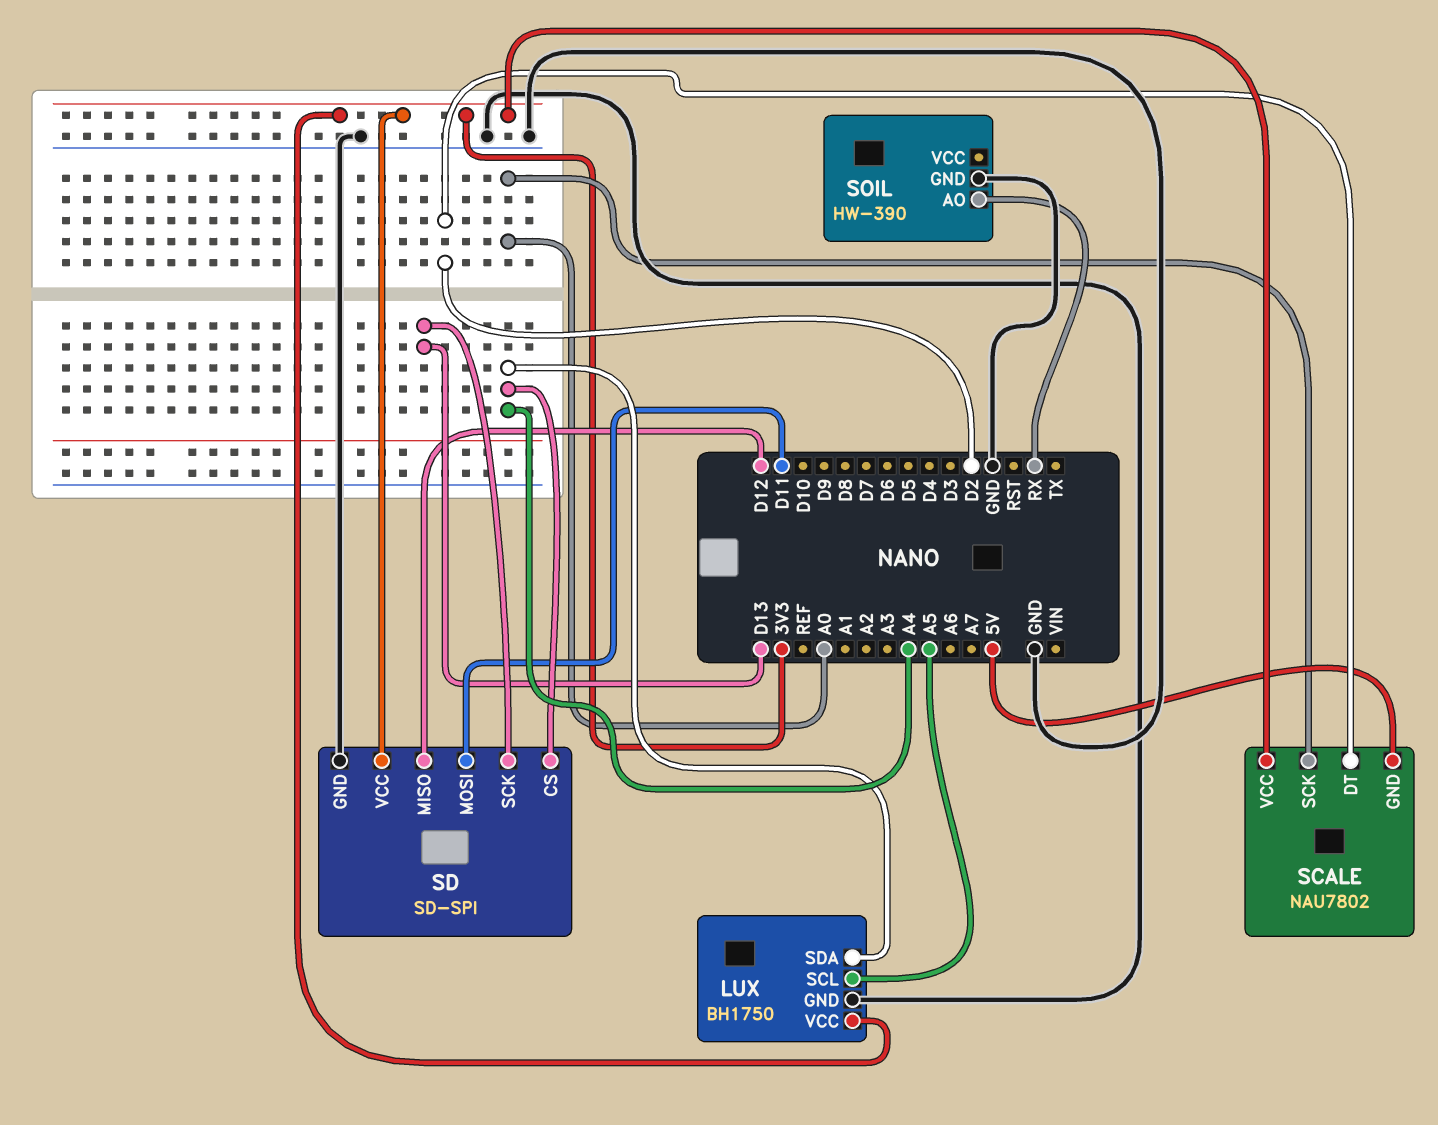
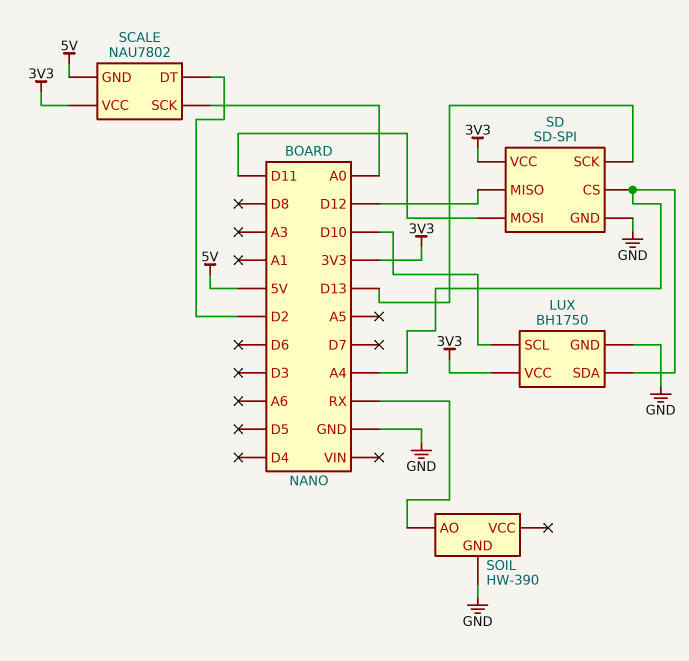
LUX pin SCL: A5 -> D10

